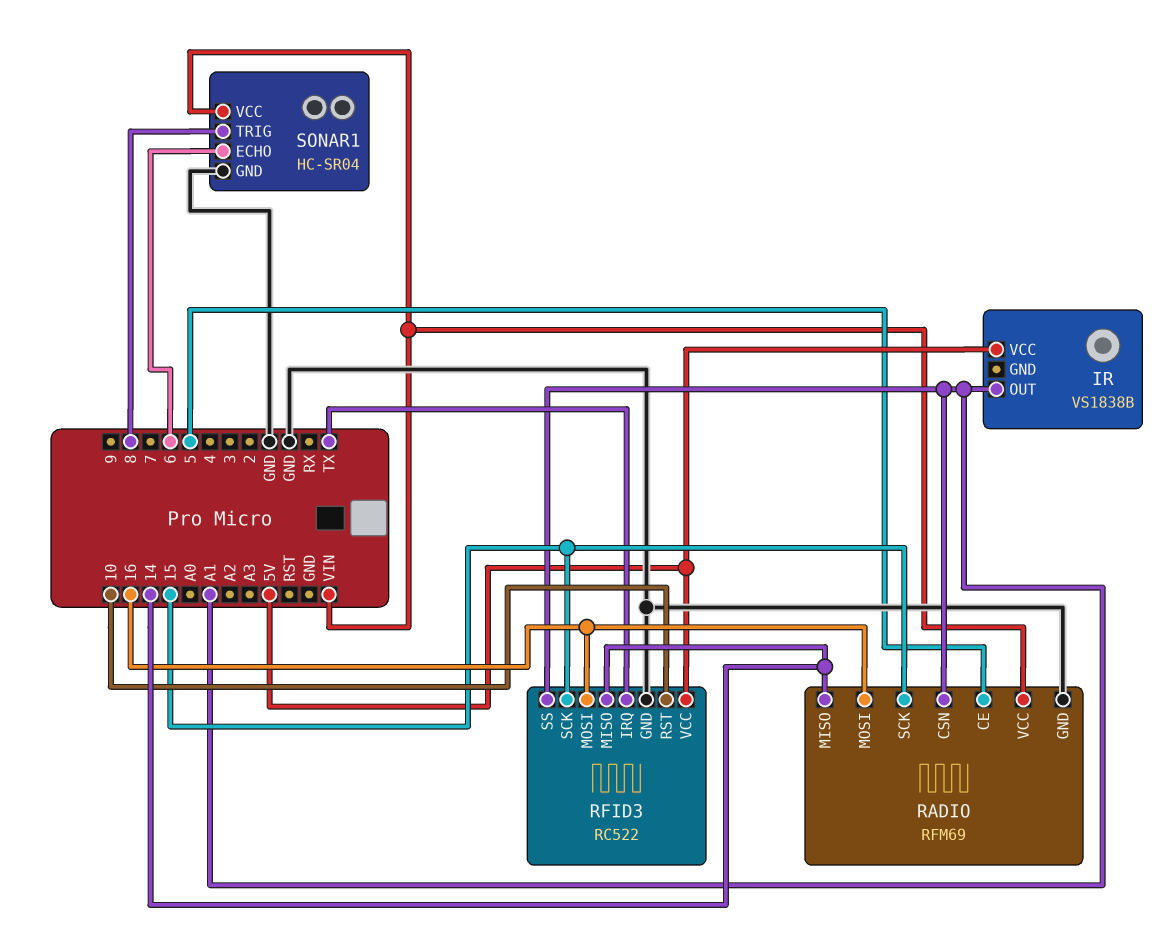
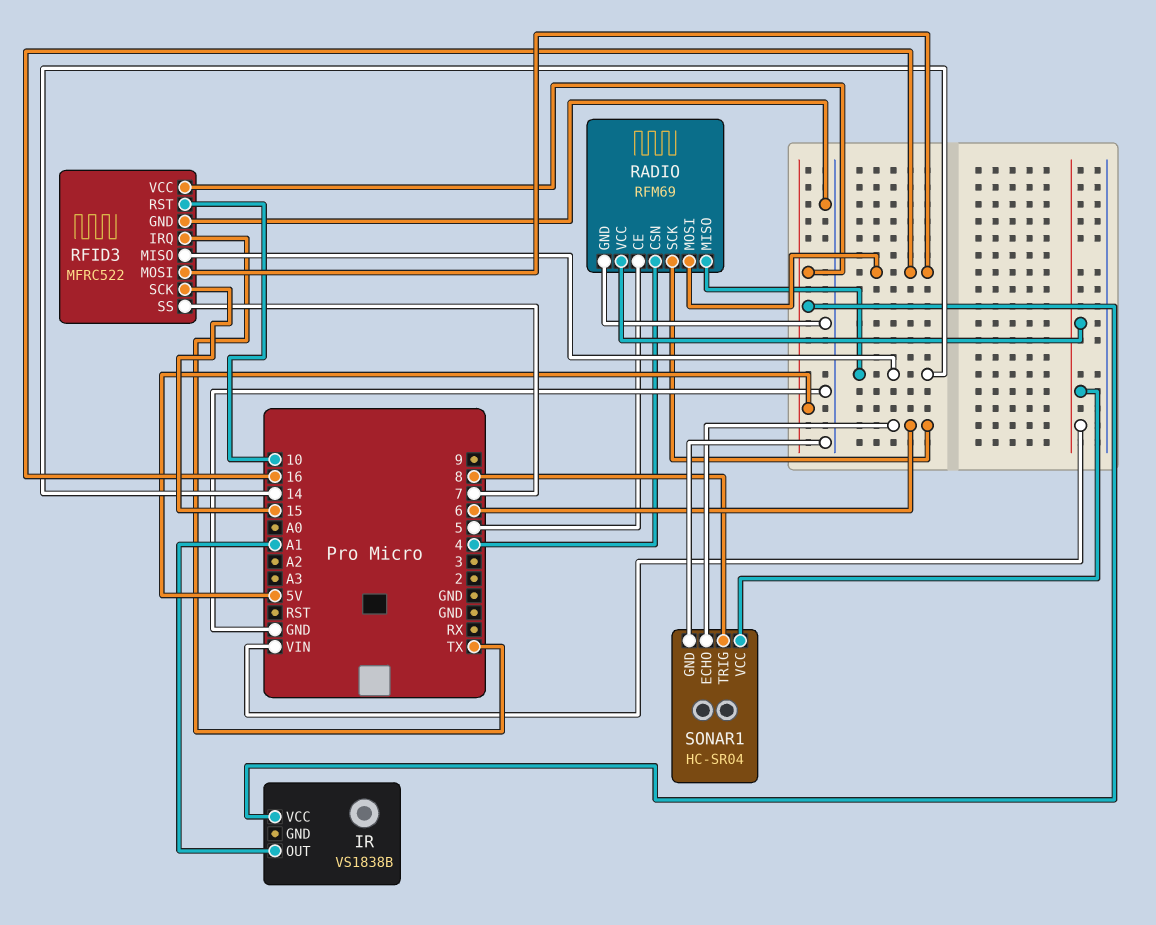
RADIO pin CSN: A1 -> 4
RADIO pin SCK: 15 -> 6
RFID3: RC522 -> MFRC522
RFID3 pin SS: A1 -> 7

